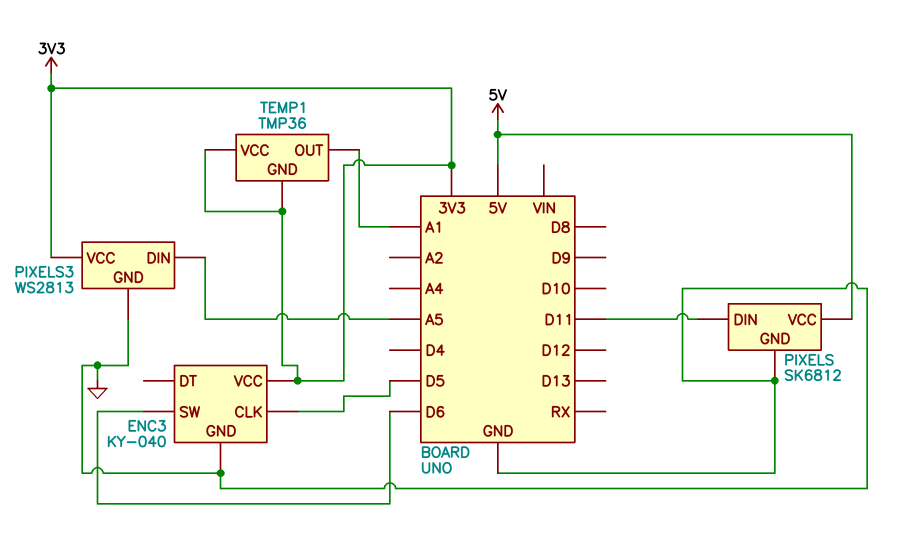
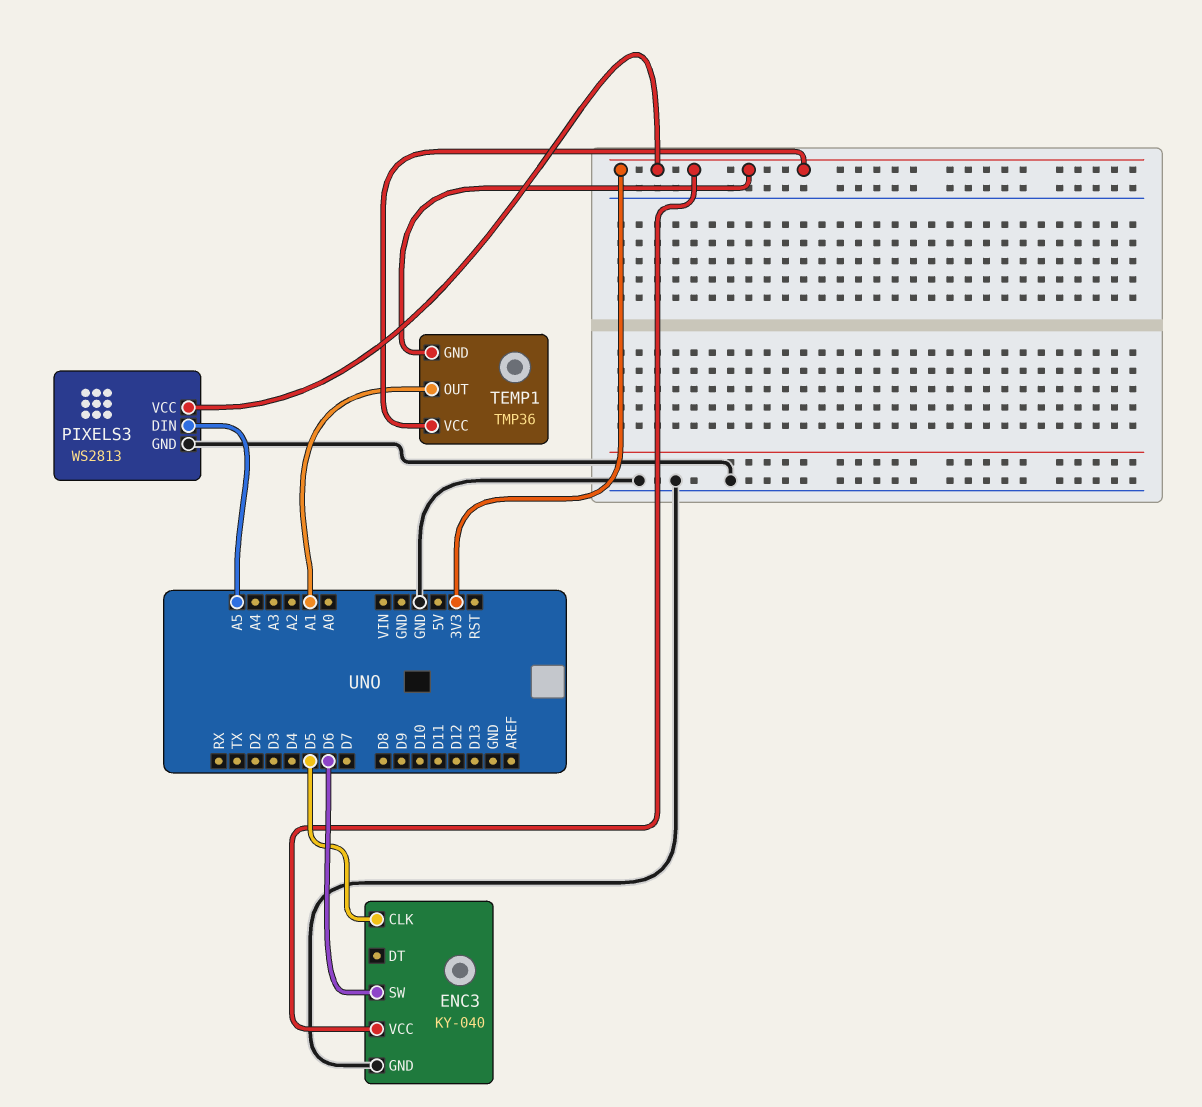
PIXELS: SK6812 -> none
PIXELS pin DIN: D11 -> none
PIXELS pin GND: GND -> none
PIXELS pin VCC: 5V -> none

